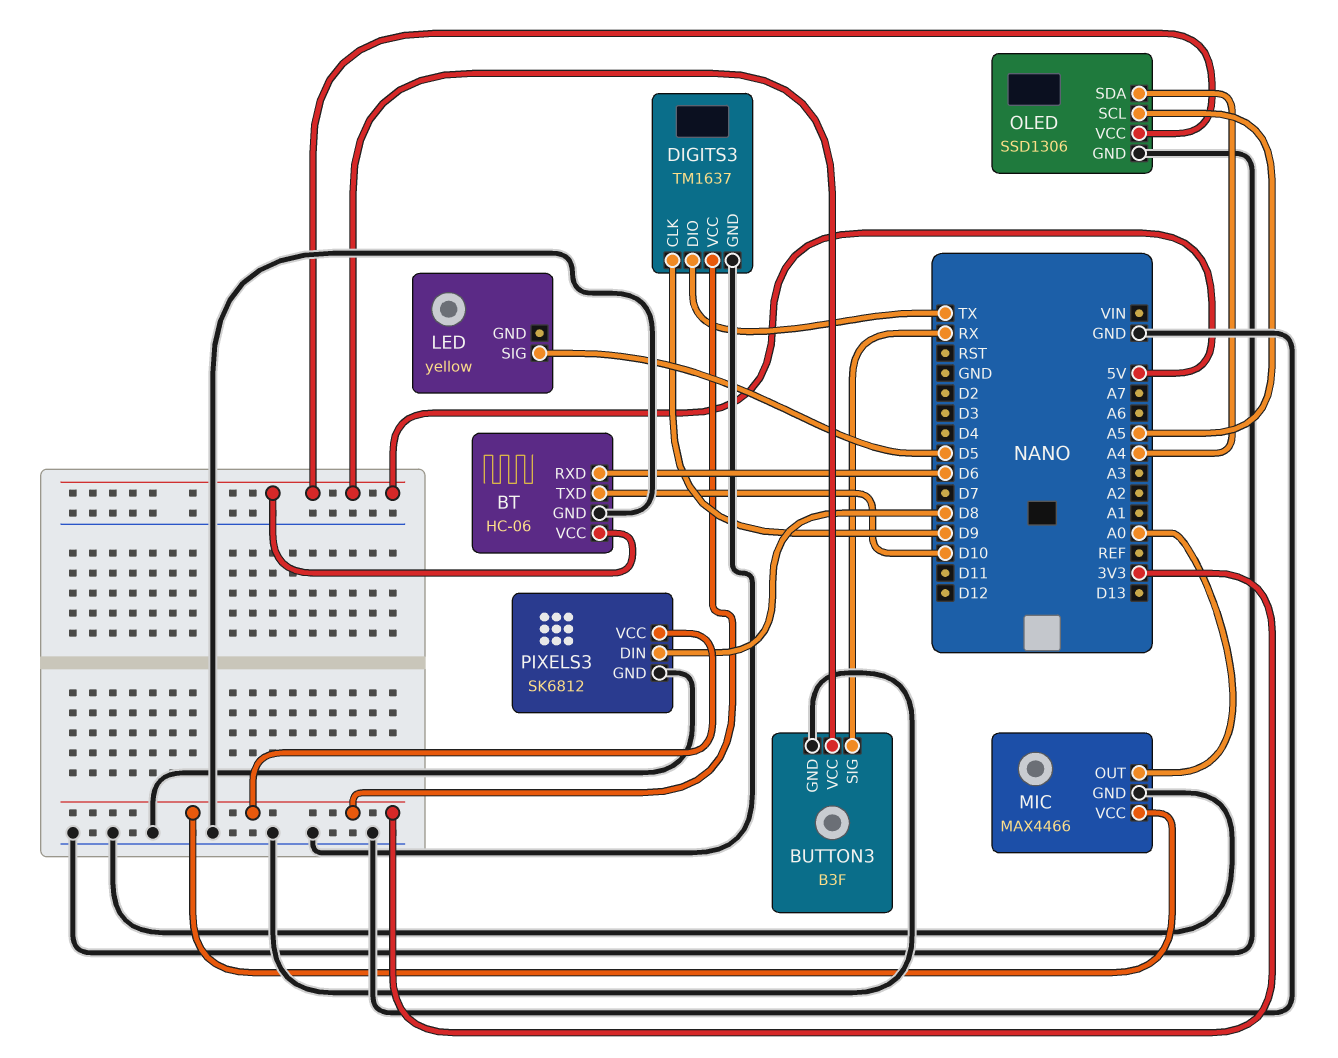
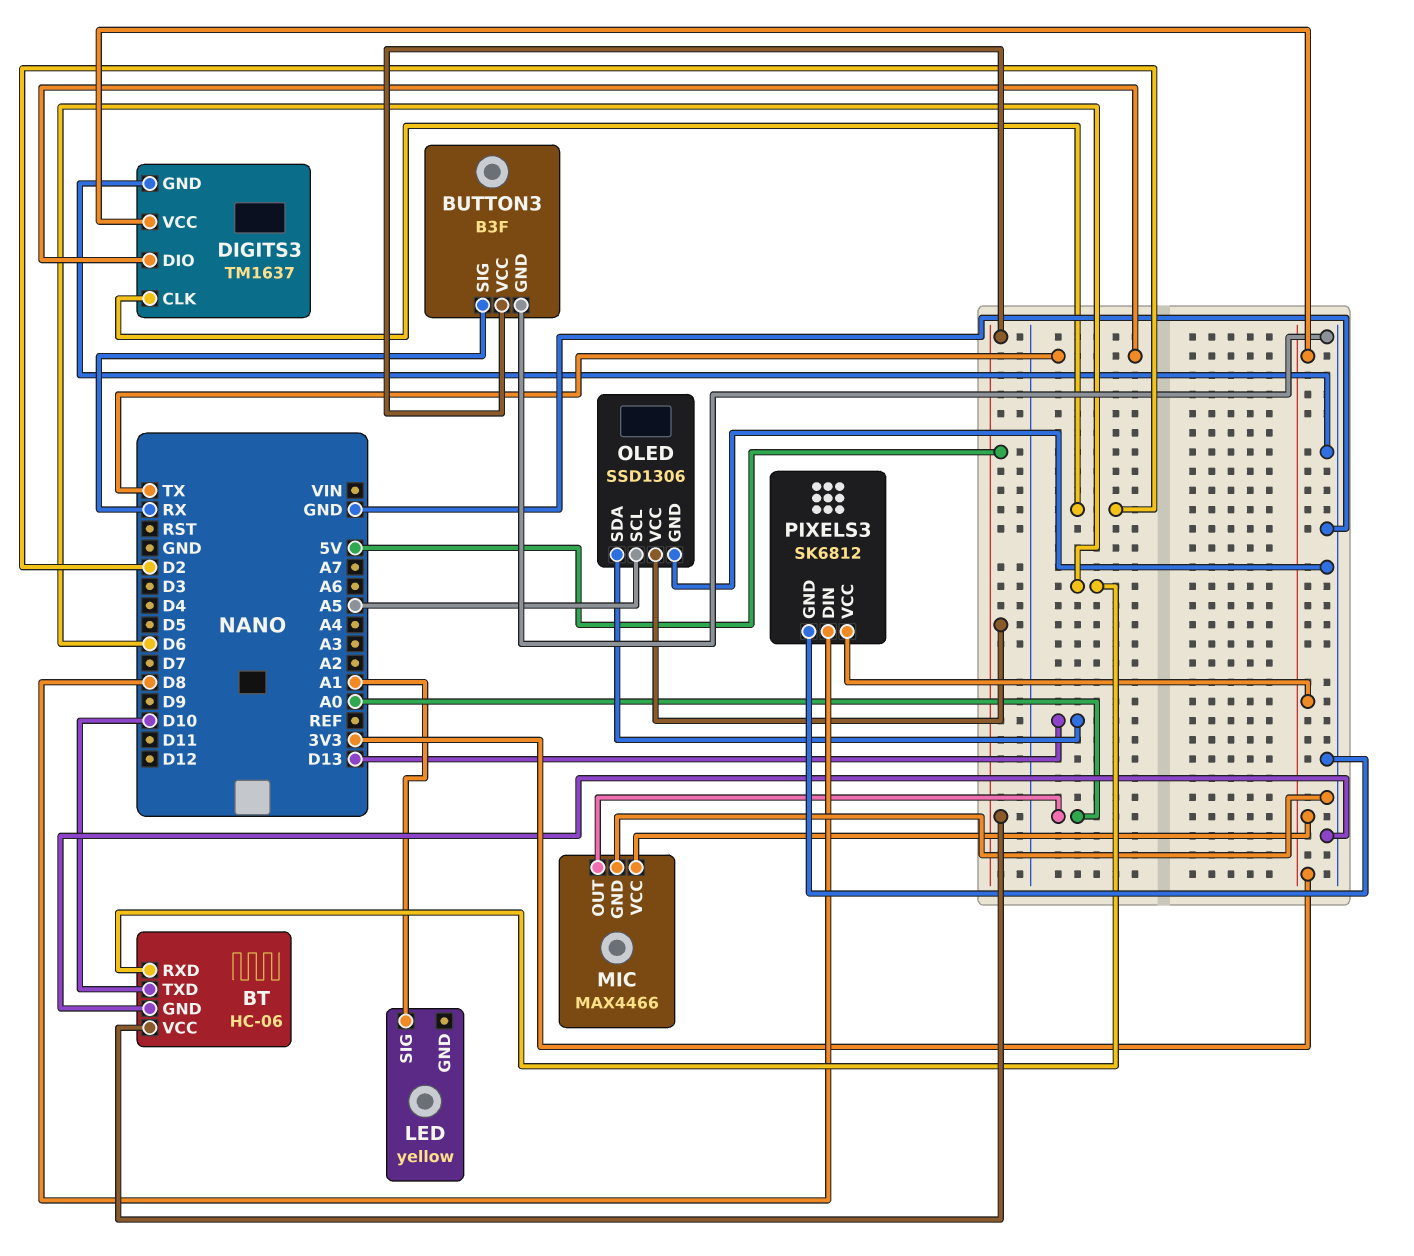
DIGITS3 pin CLK: D9 -> D2
LED pin SIG: D5 -> A1
OLED pin SDA: A4 -> D13

